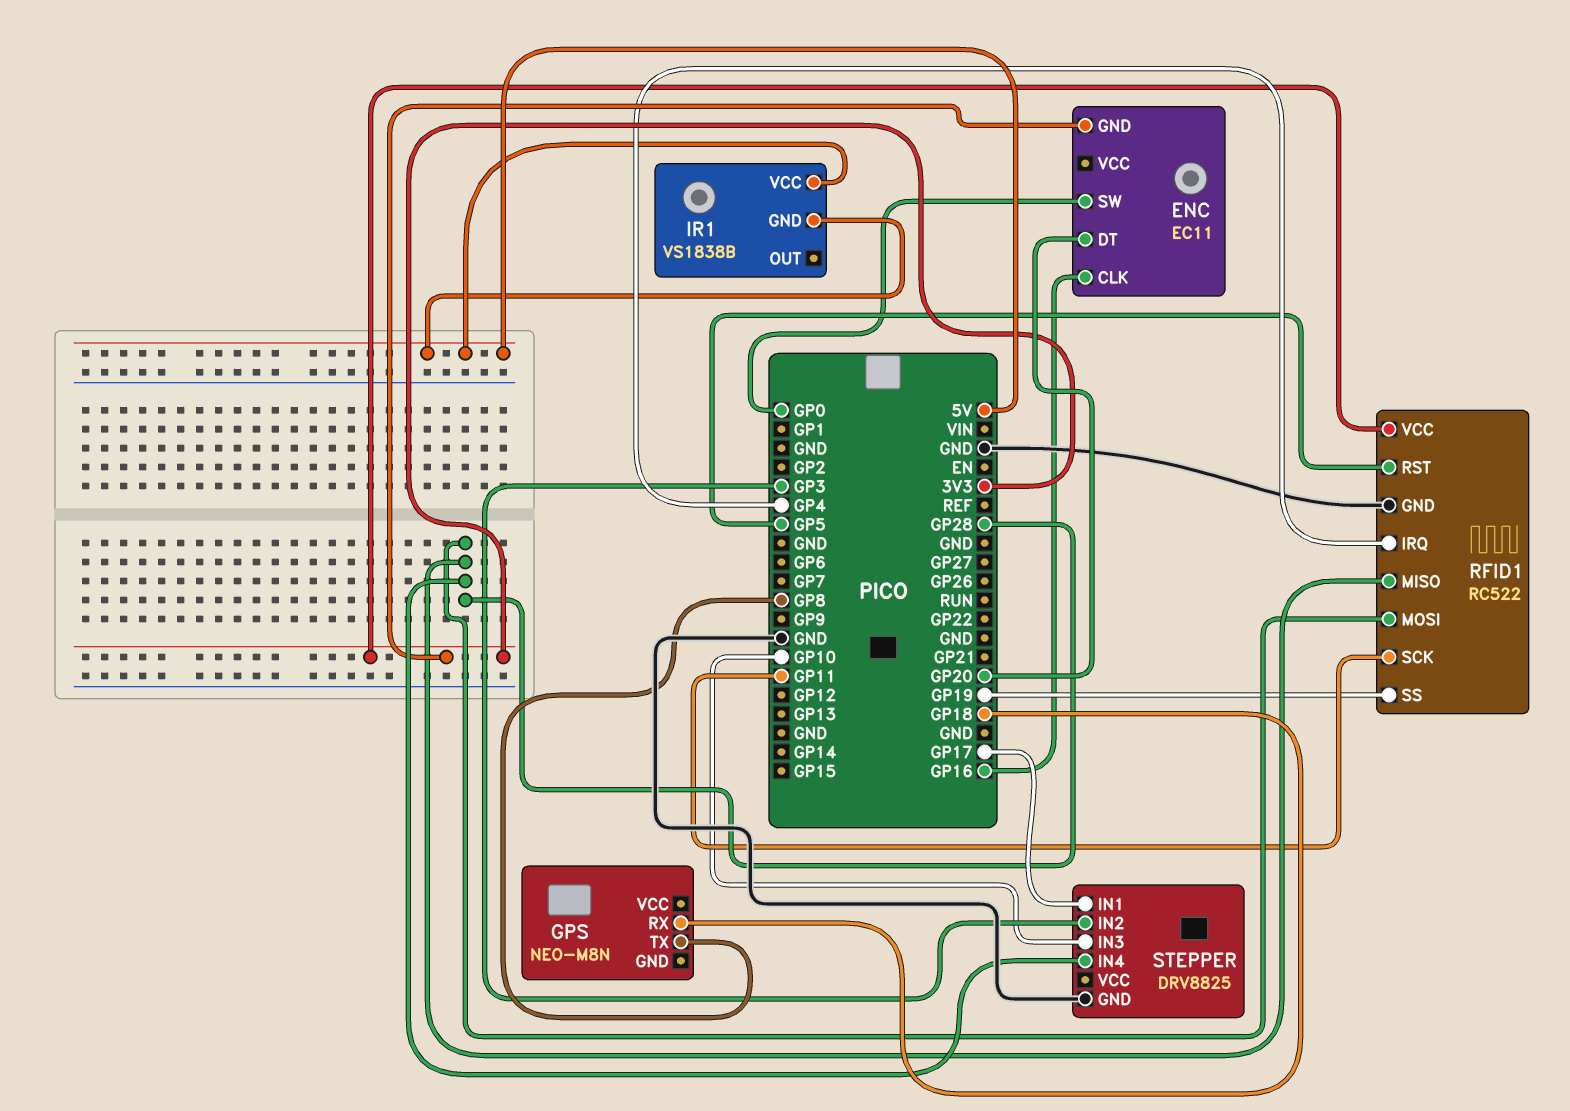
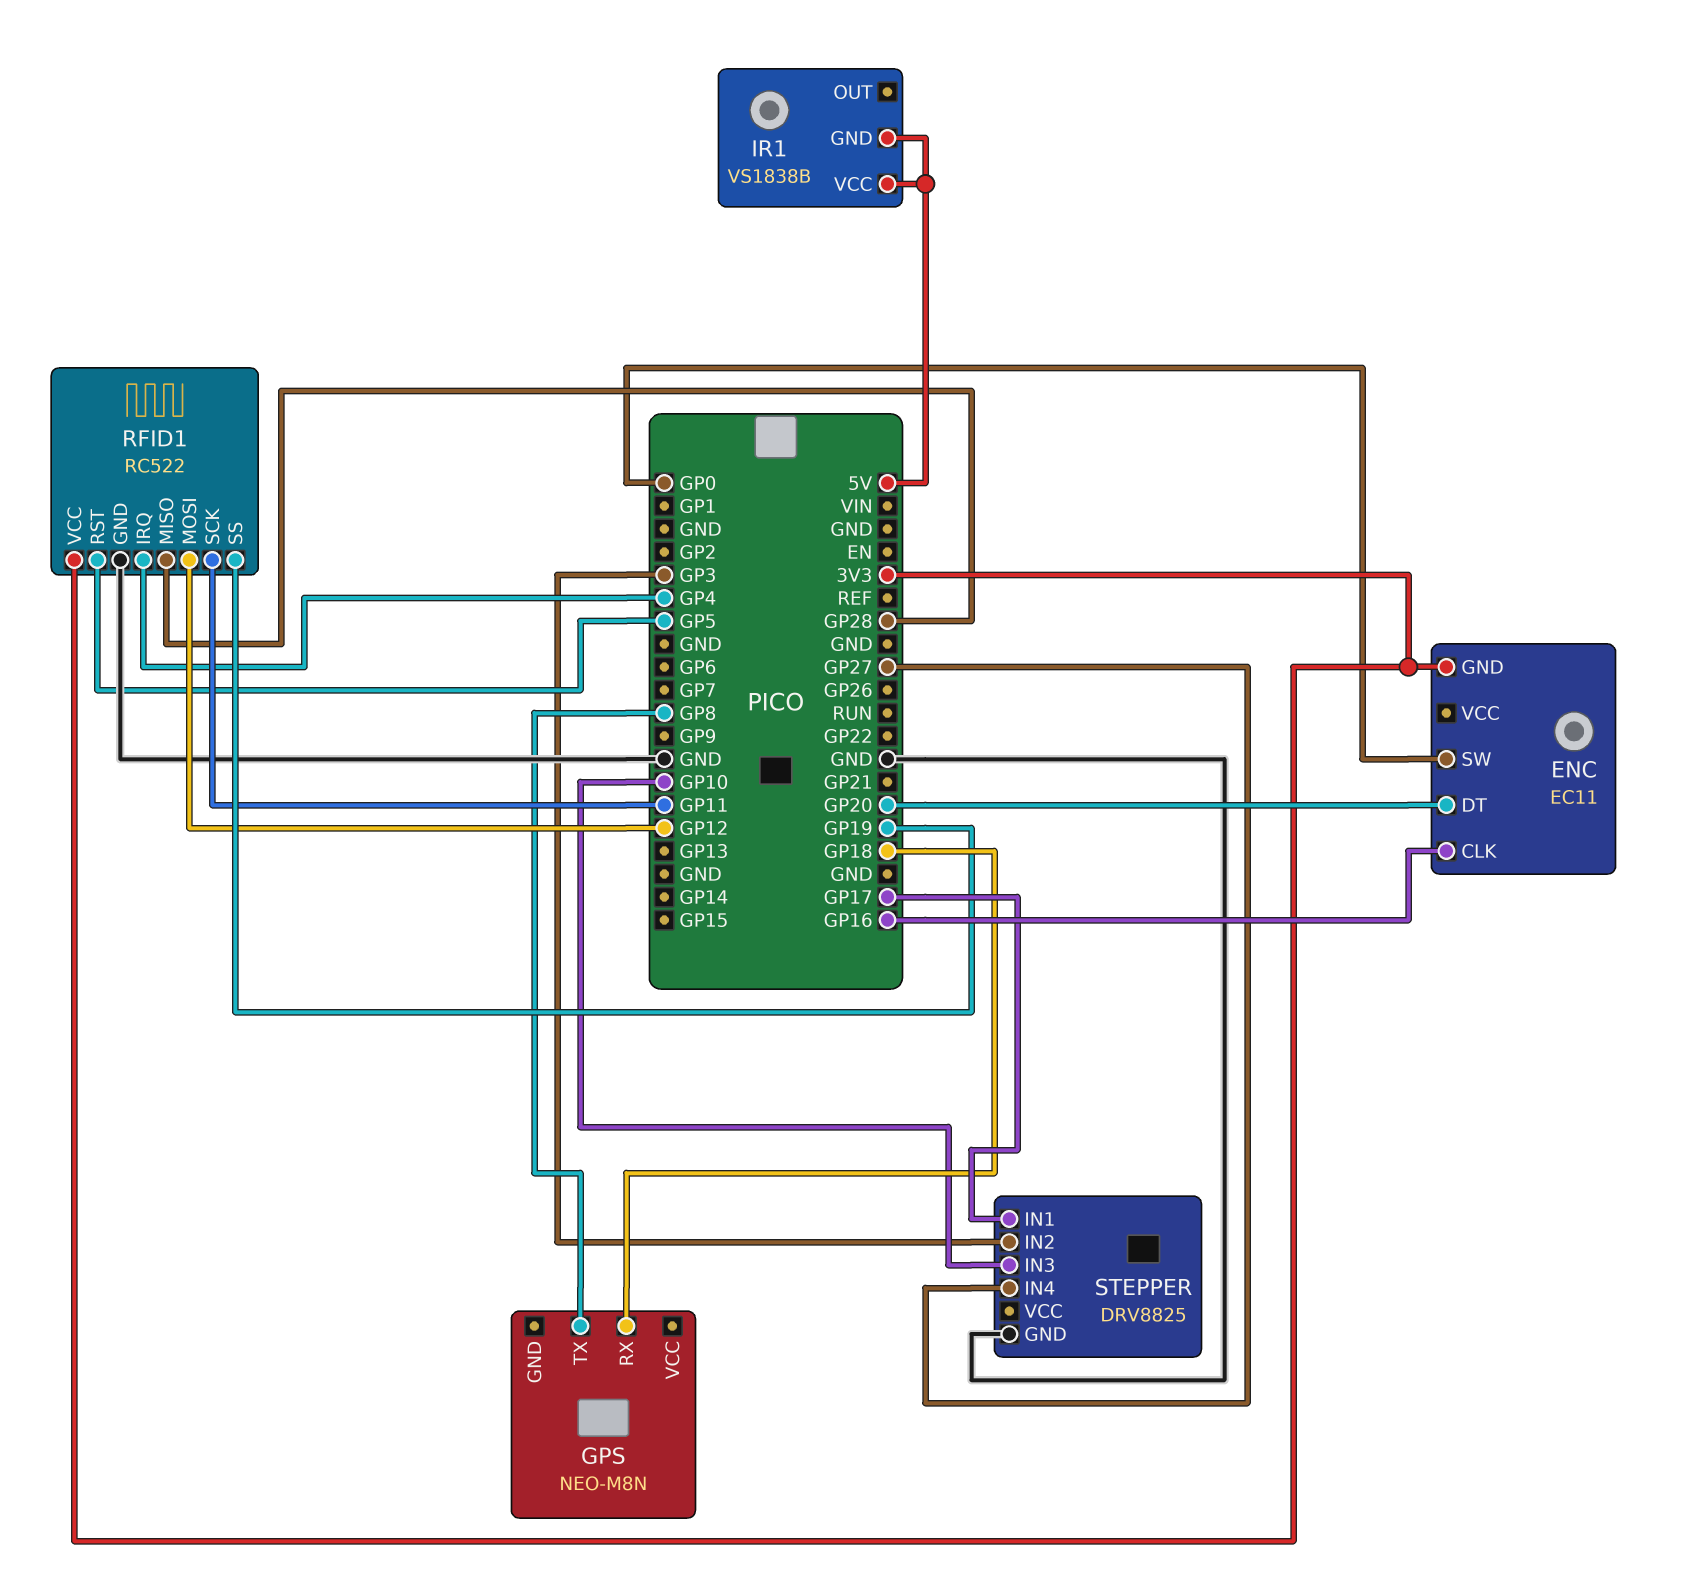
RFID1 pin MOSI: GP28 -> GP12
STEPPER pin IN4: GP28 -> GP27

